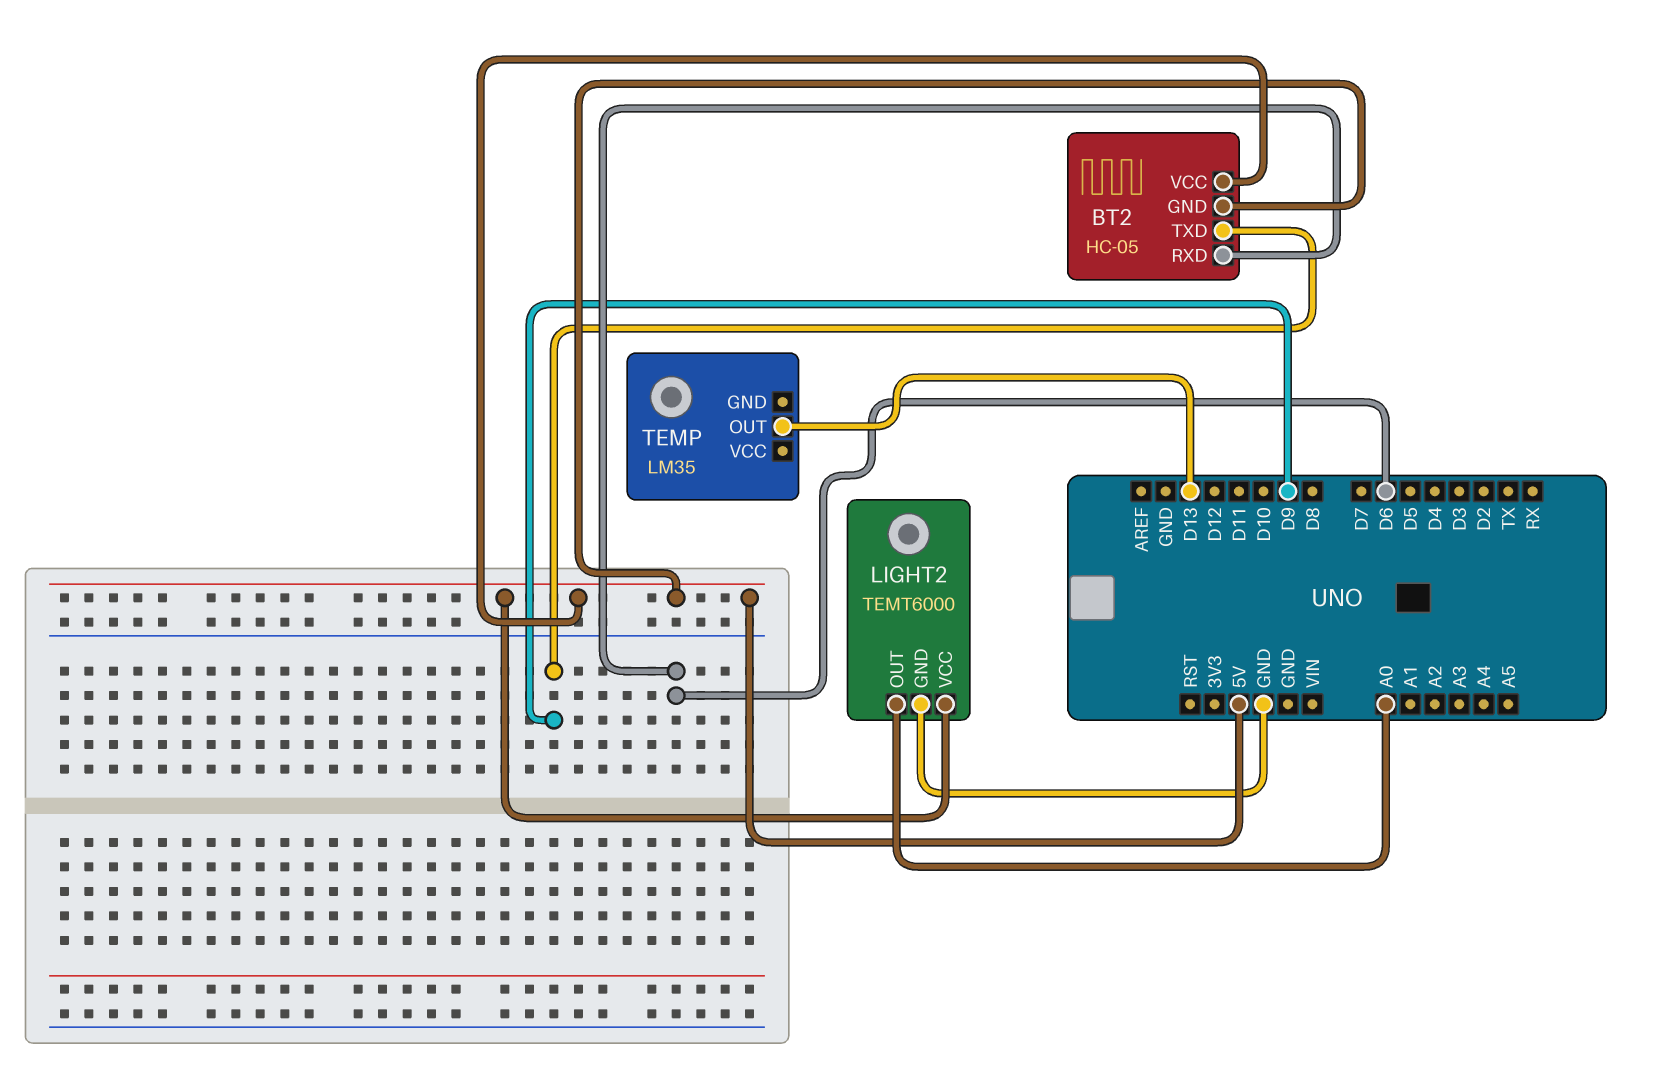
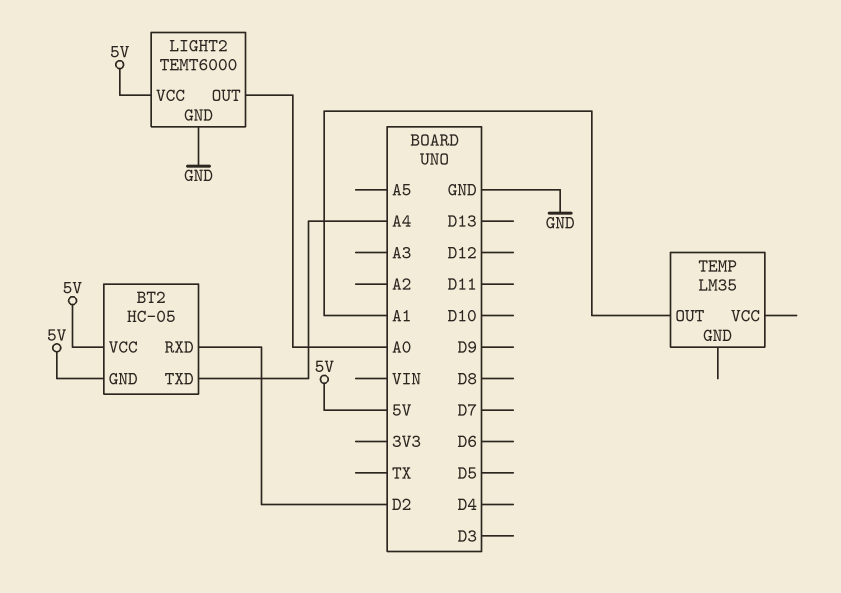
BT2 pin RXD: D6 -> D2
BT2 pin TXD: D9 -> A4
TEMP pin OUT: D13 -> A1

